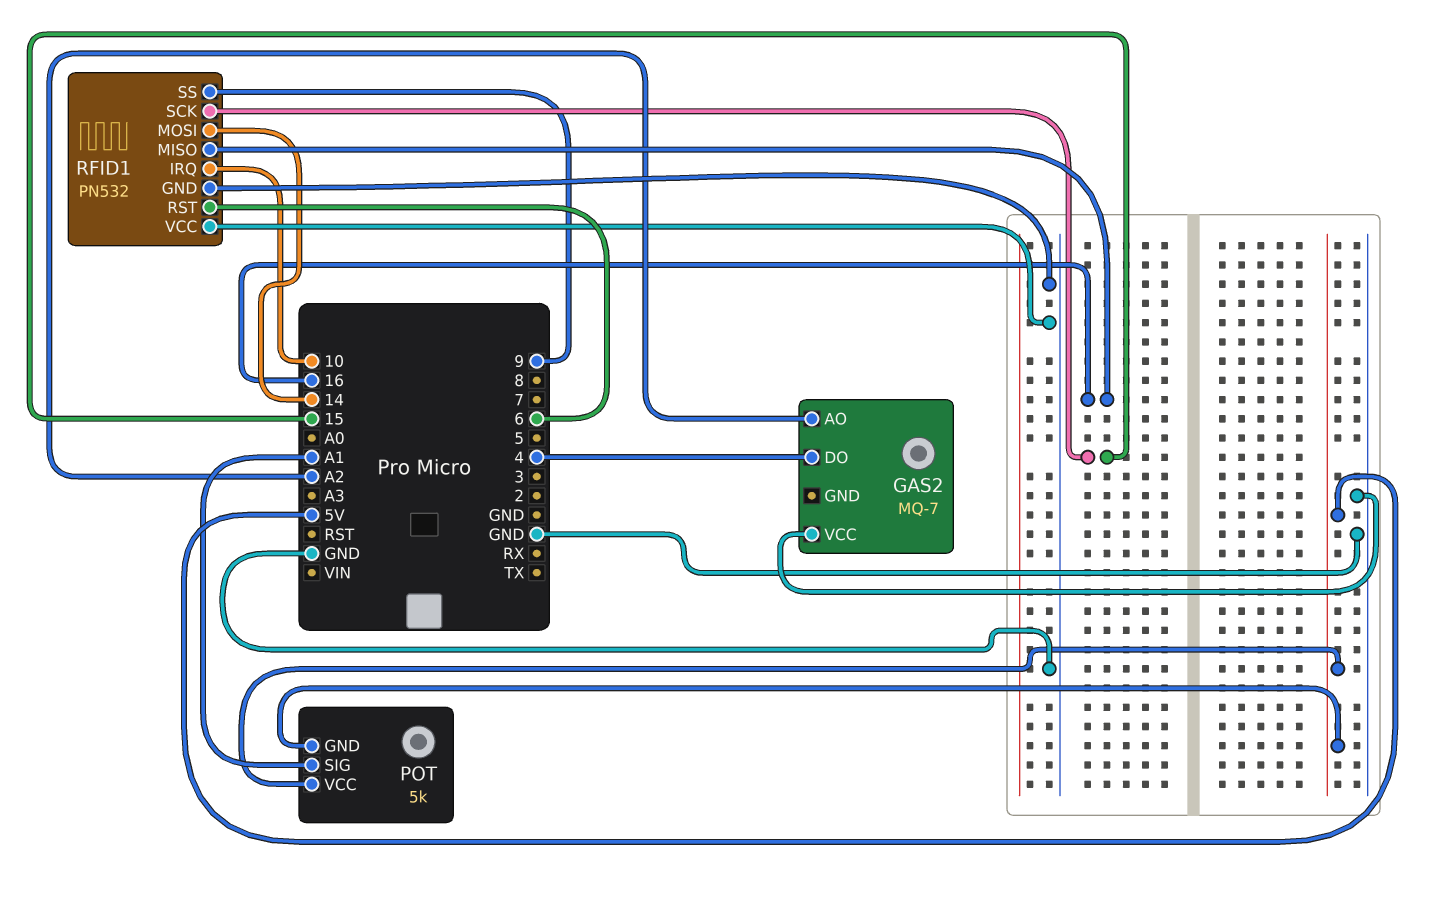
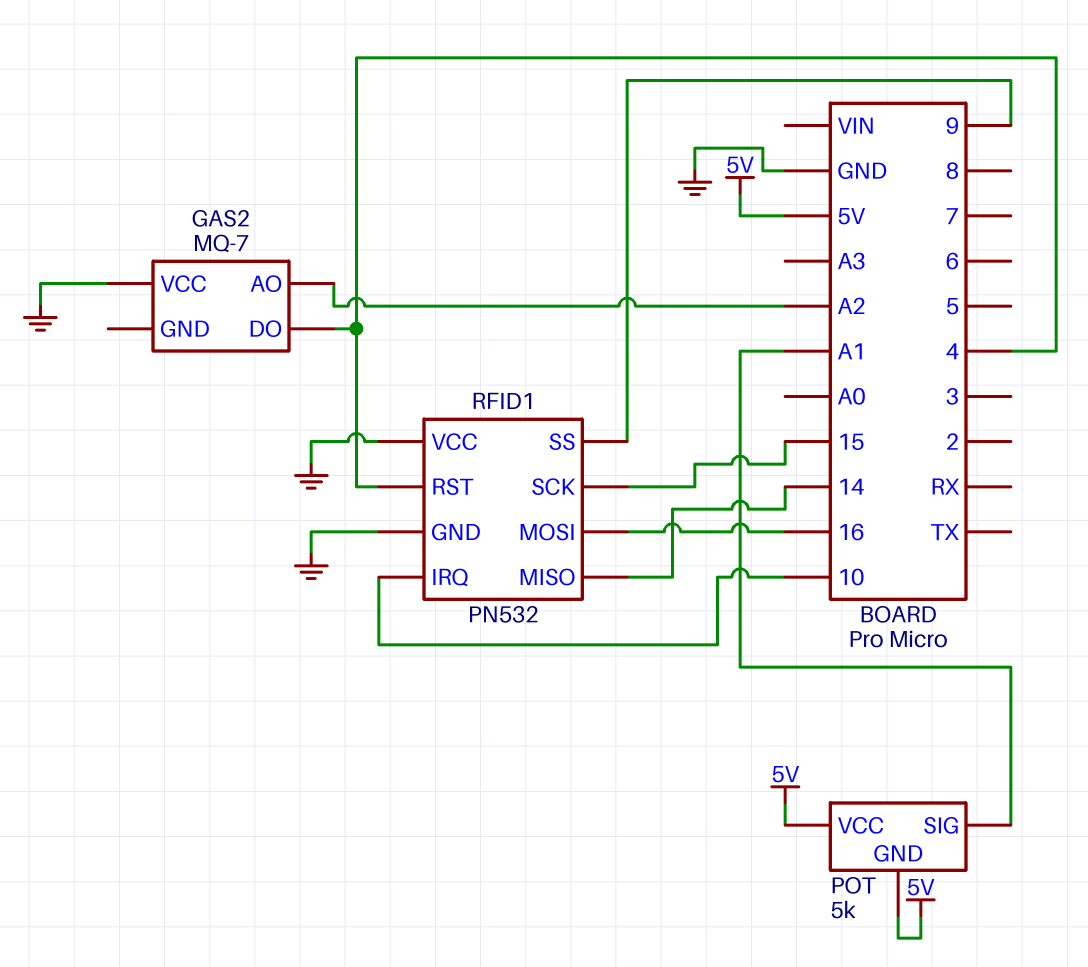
RFID1 pin MISO: 16 -> 14
RFID1 pin MOSI: 14 -> 16
RFID1 pin RST: 6 -> 4

